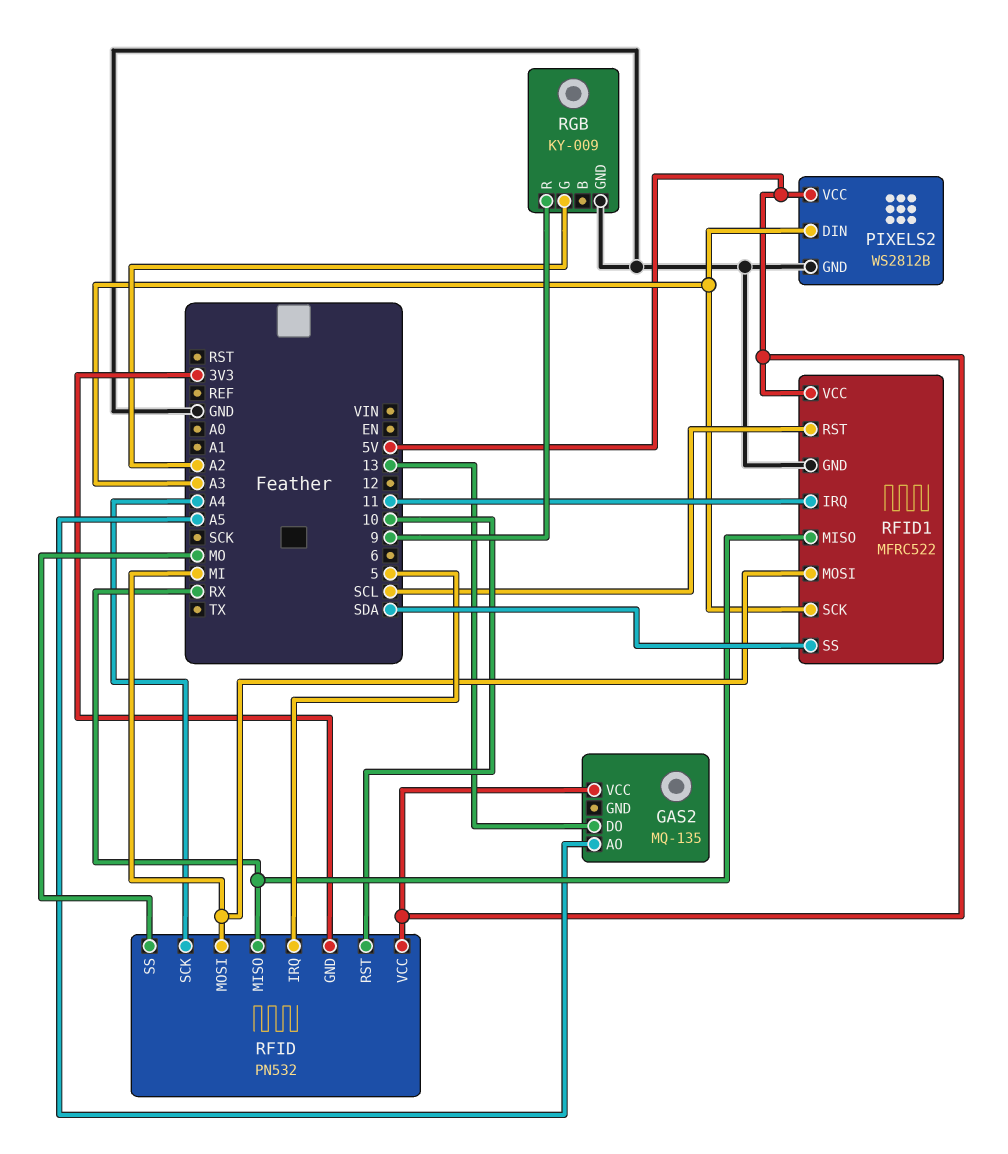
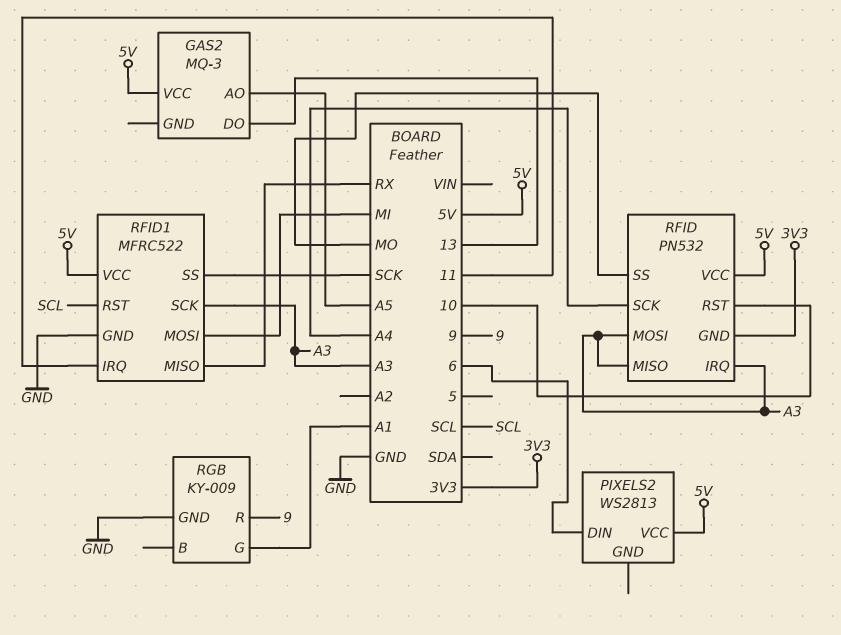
GAS2: MQ-135 -> MQ-3
PIXELS2: WS2812B -> WS2813
PIXELS2 pin DIN: A3 -> 6
PIXELS2 pin GND: GND -> none
RFID pin IRQ: 5 -> A3
RFID pin MISO: RX -> A3
RFID pin MOSI: MI -> A3
RFID1 pin SS: SDA -> SCK
RGB pin G: A2 -> A1

